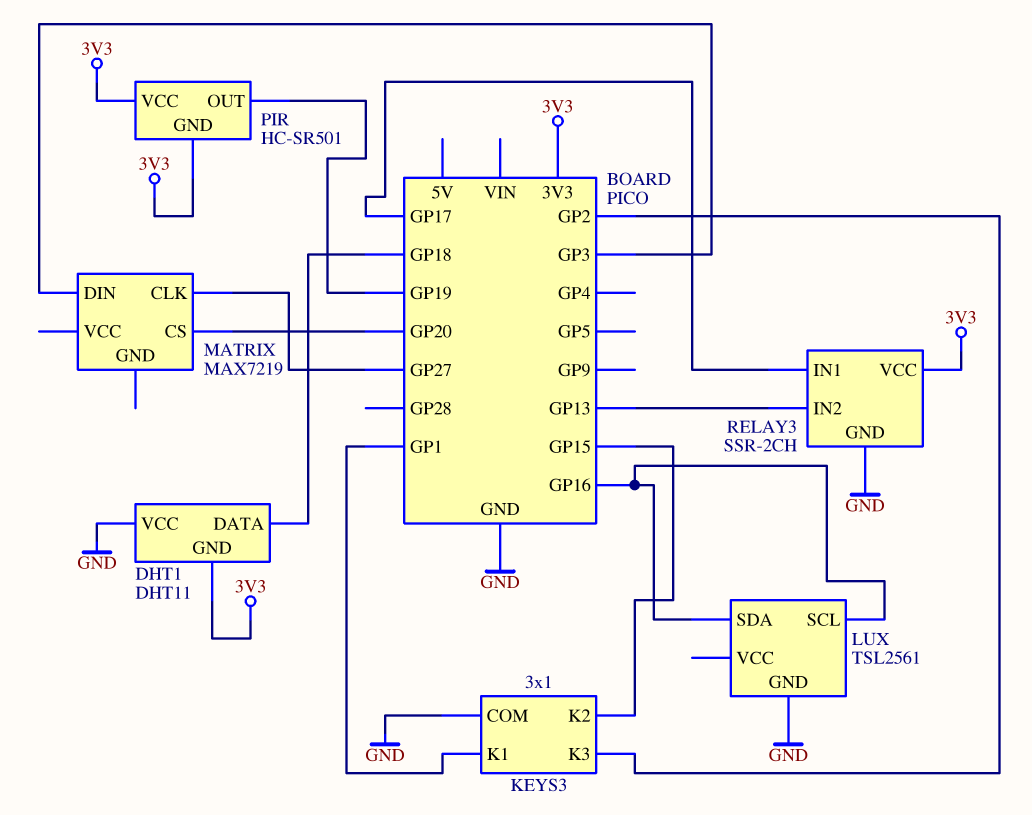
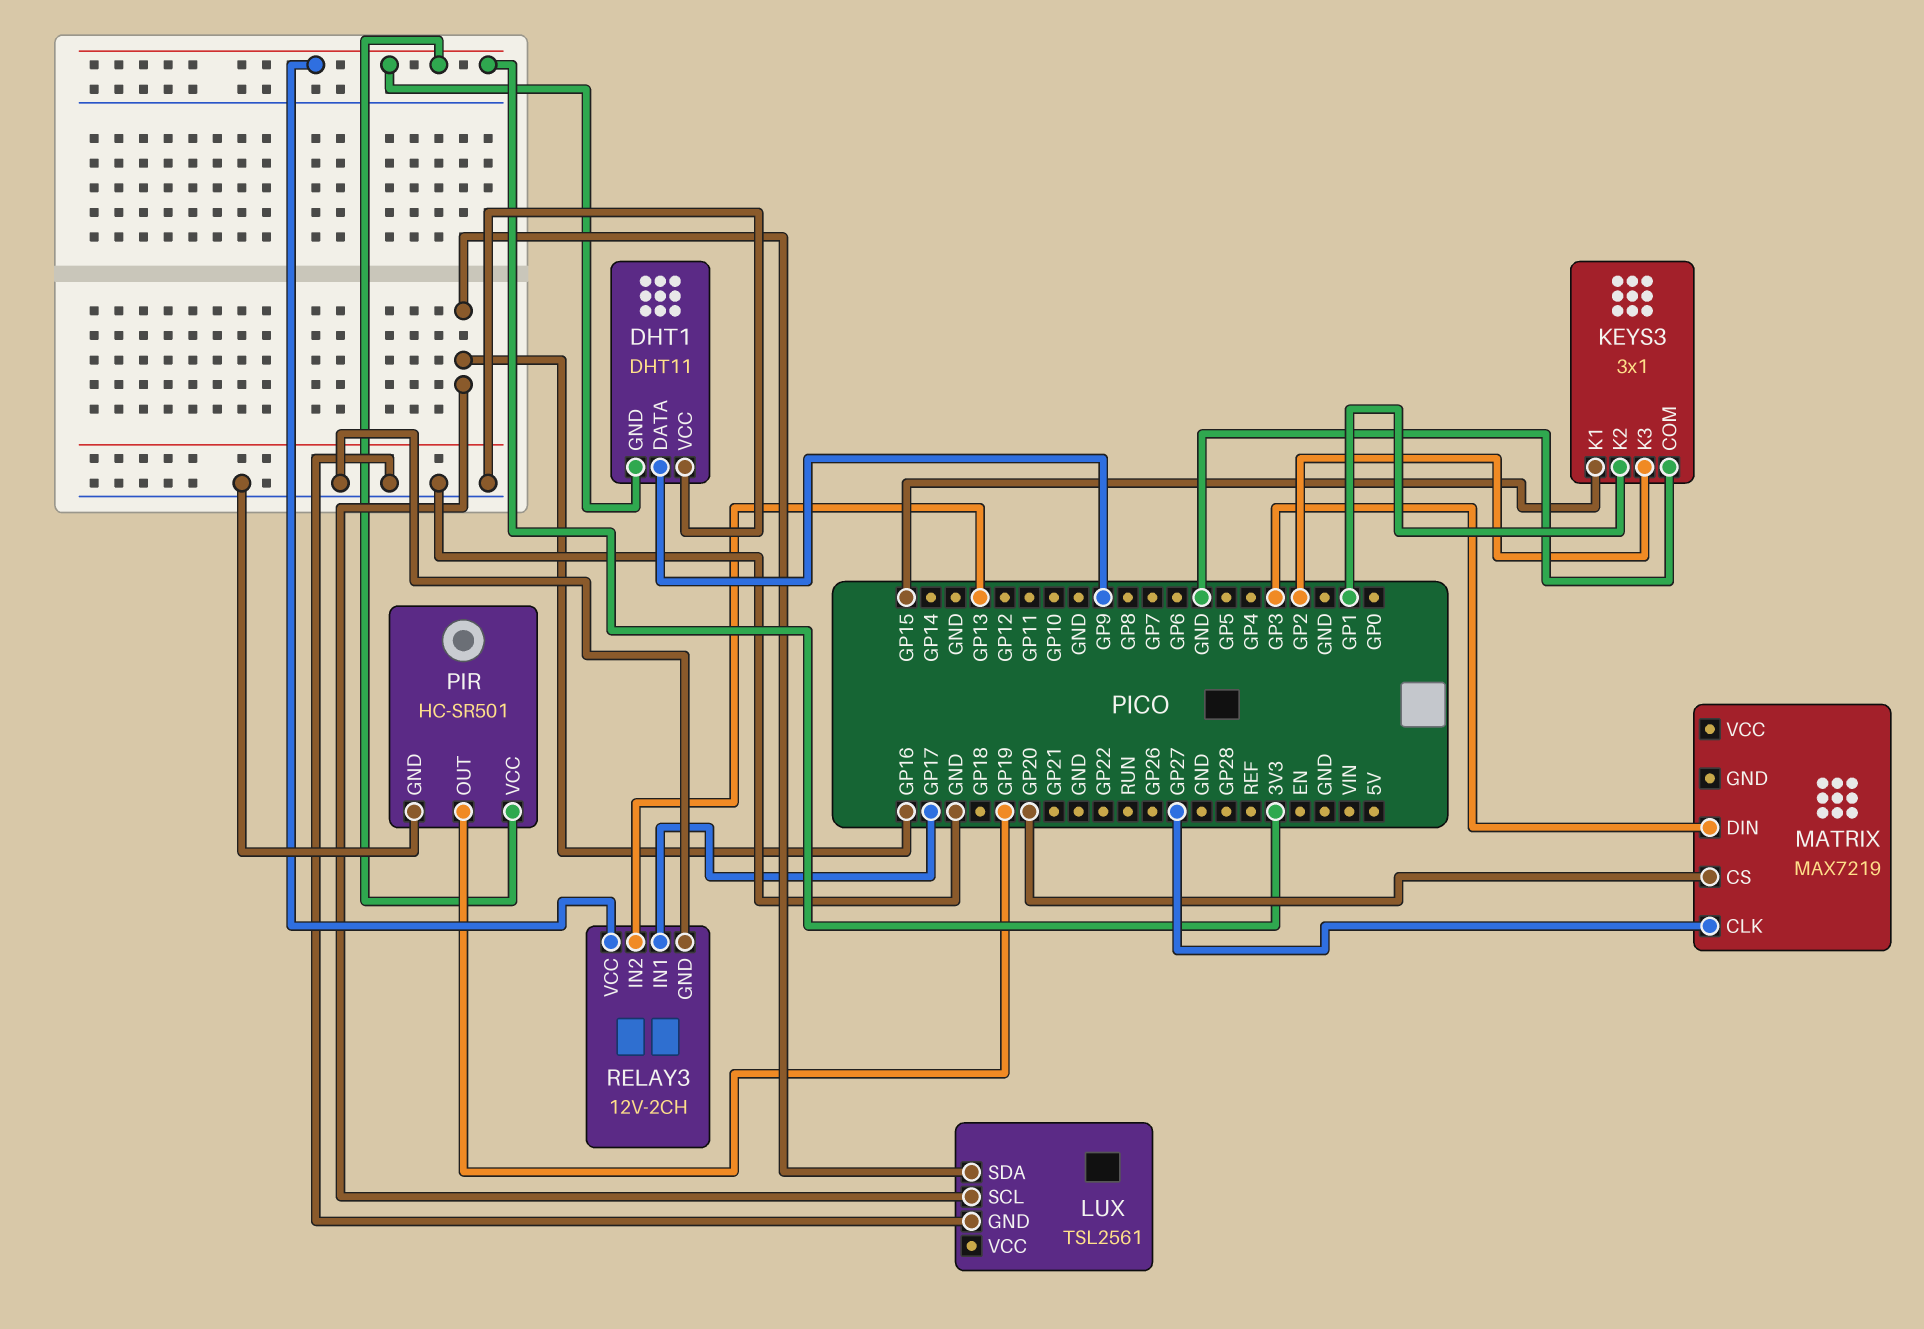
DHT1 pin DATA: GP18 -> GP9
KEYS3 pin K1: GP1 -> GP15
KEYS3 pin K2: GP15 -> GP1
PIR pin GND: 3V3 -> GND
RELAY3: SSR-2CH -> 12V-2CH

